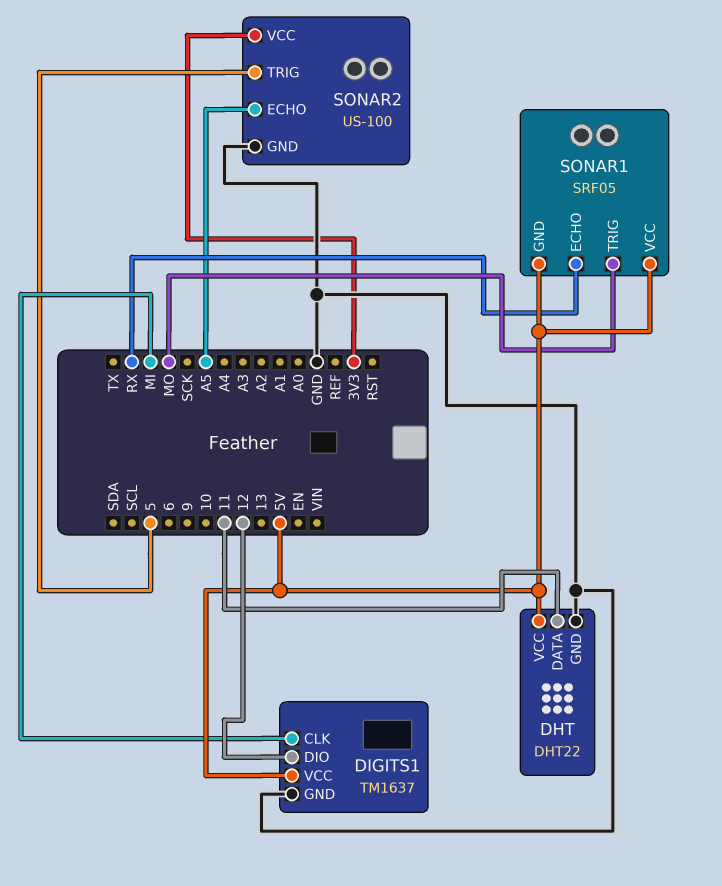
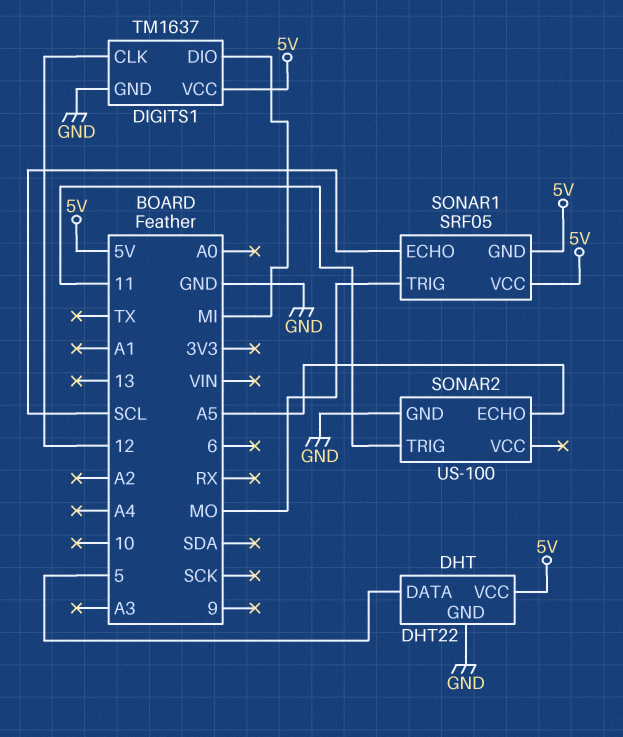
DHT pin DATA: 11 -> 5
DIGITS1 pin CLK: MI -> 12
DIGITS1 pin DIO: 12 -> MI
SONAR1 pin ECHO: RX -> SCL
SONAR2 pin TRIG: 5 -> 11
SONAR2 pin VCC: 3V3 -> none

